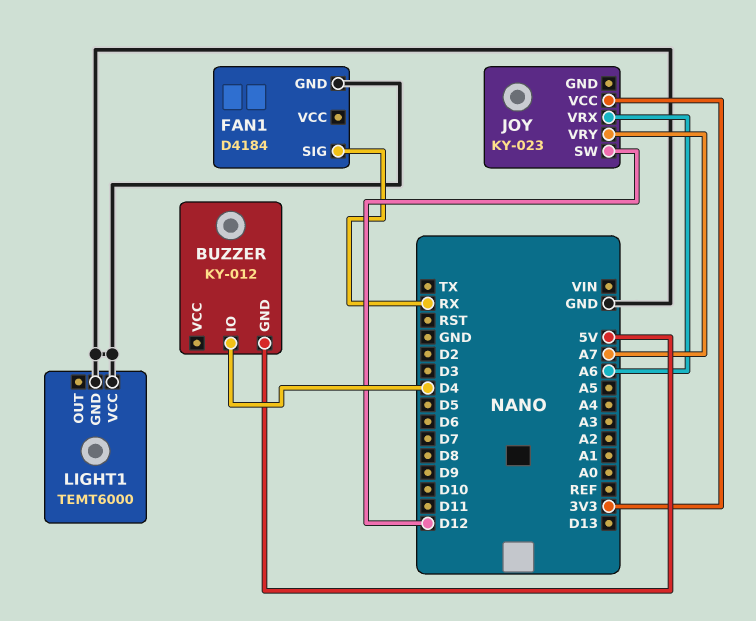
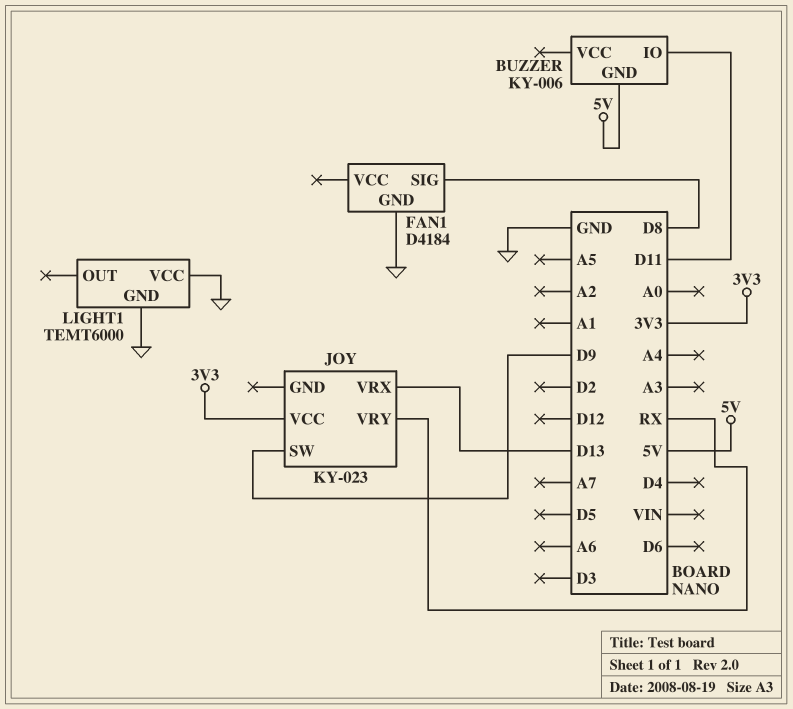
BUZZER: KY-012 -> KY-006
BUZZER pin IO: D4 -> D11
FAN1 pin SIG: RX -> D8
JOY pin SW: D12 -> D9
JOY pin VRX: A6 -> D13
JOY pin VRY: A7 -> RX

